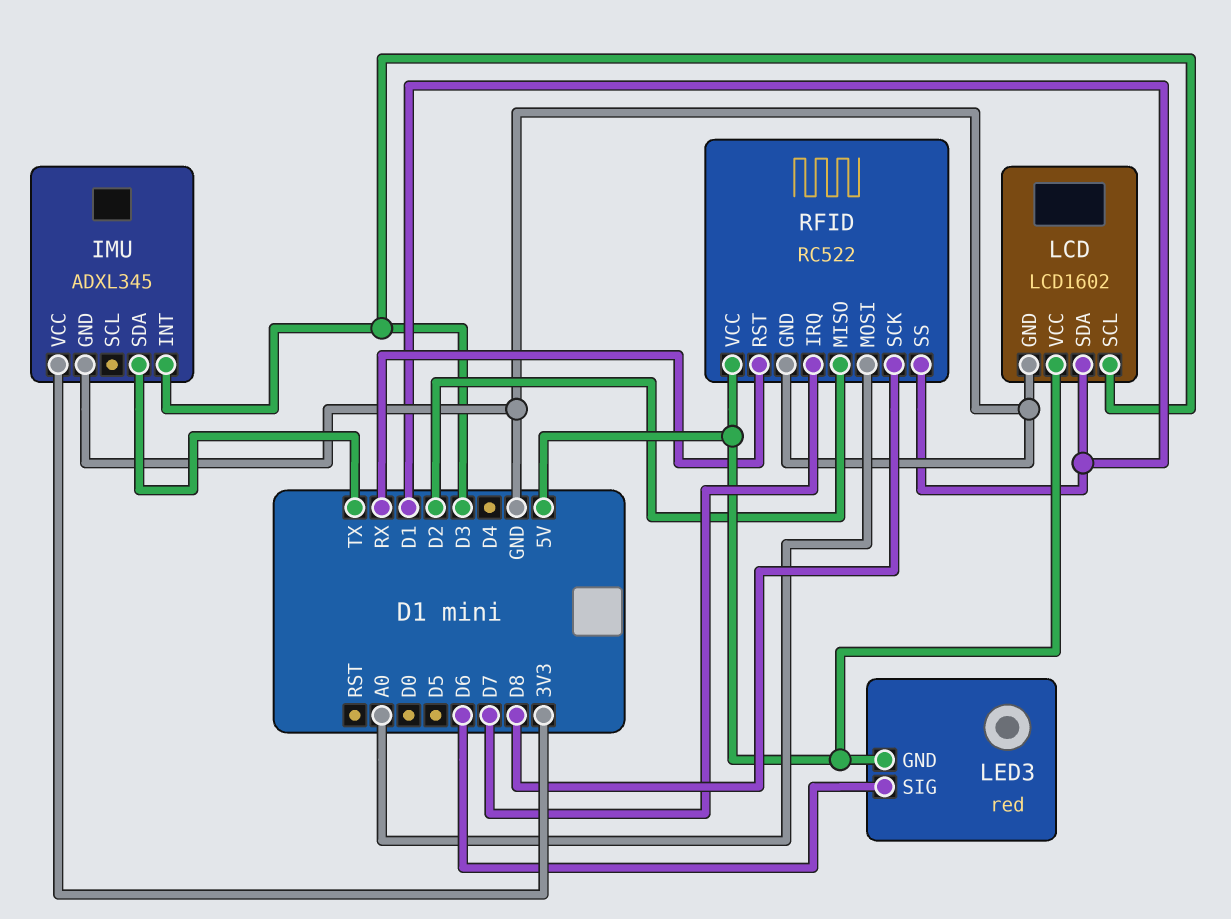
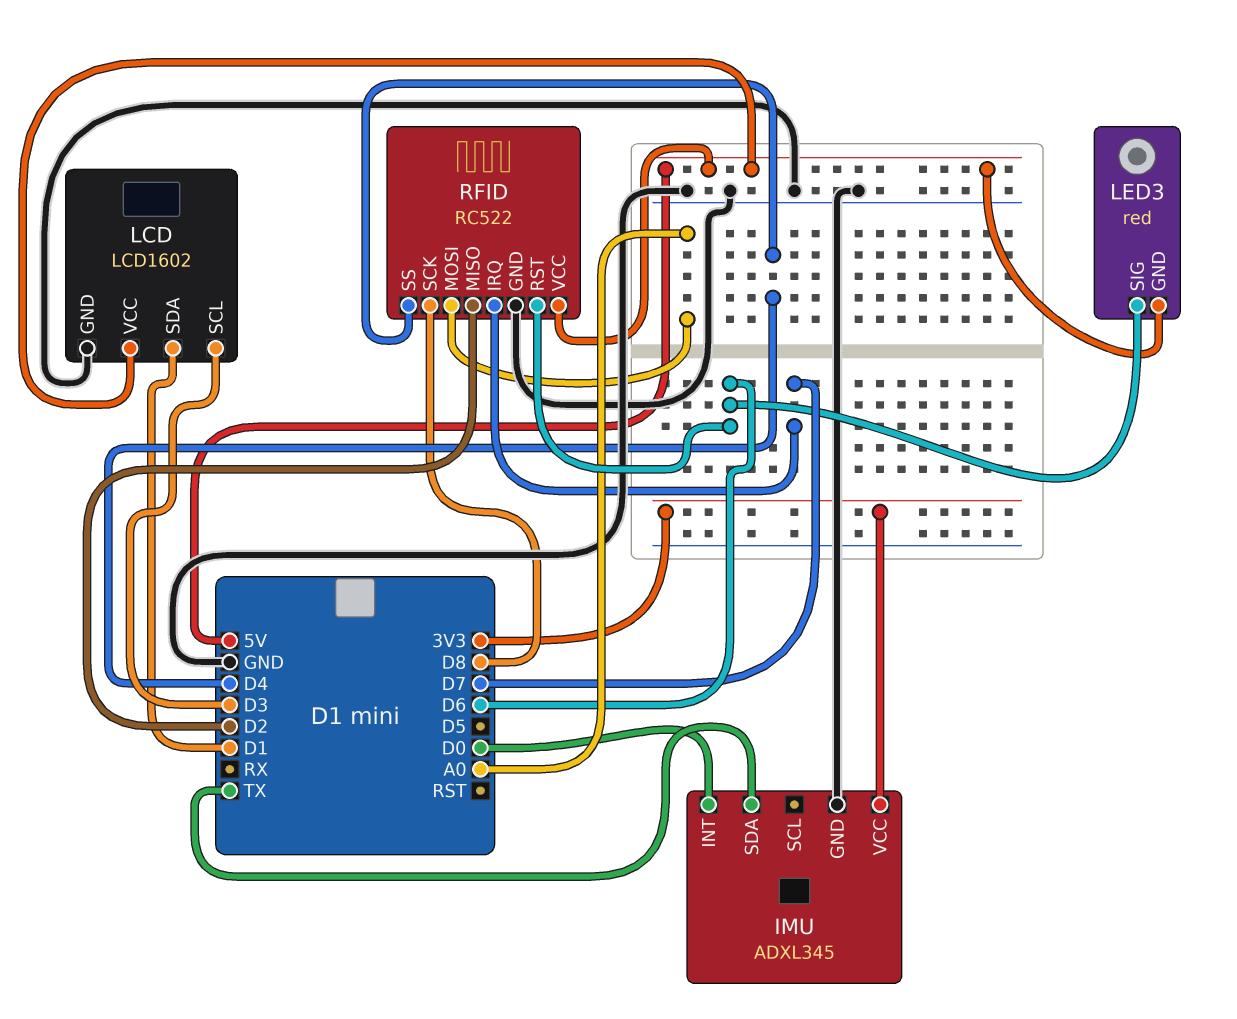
IMU pin INT: D3 -> D0
RFID pin RST: RX -> D6
RFID pin SS: D1 -> D4

